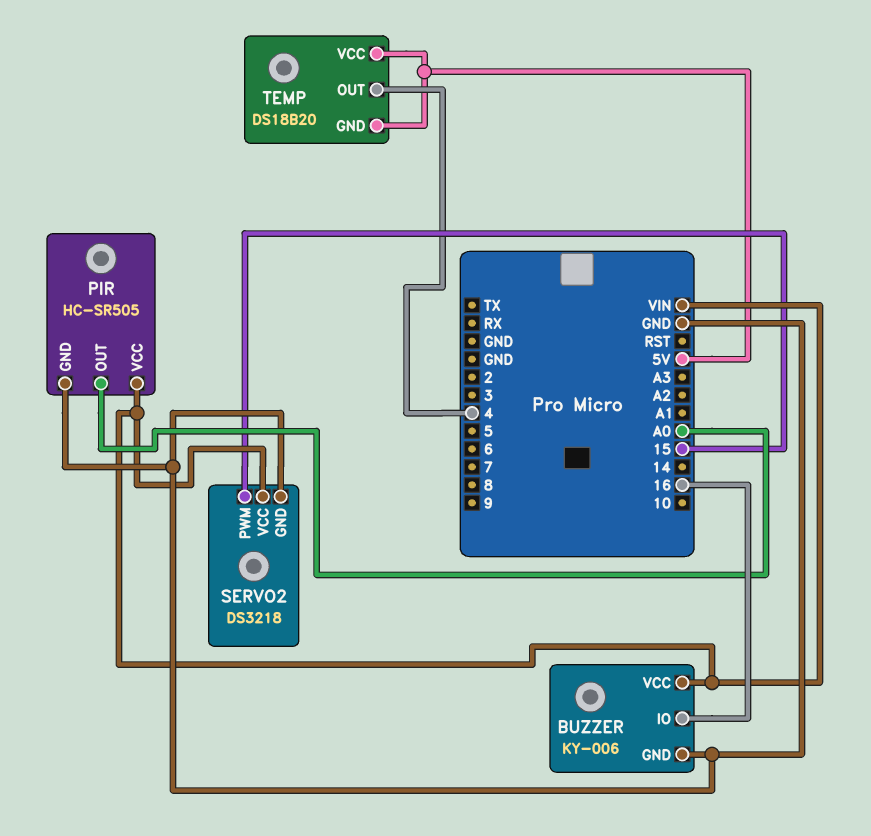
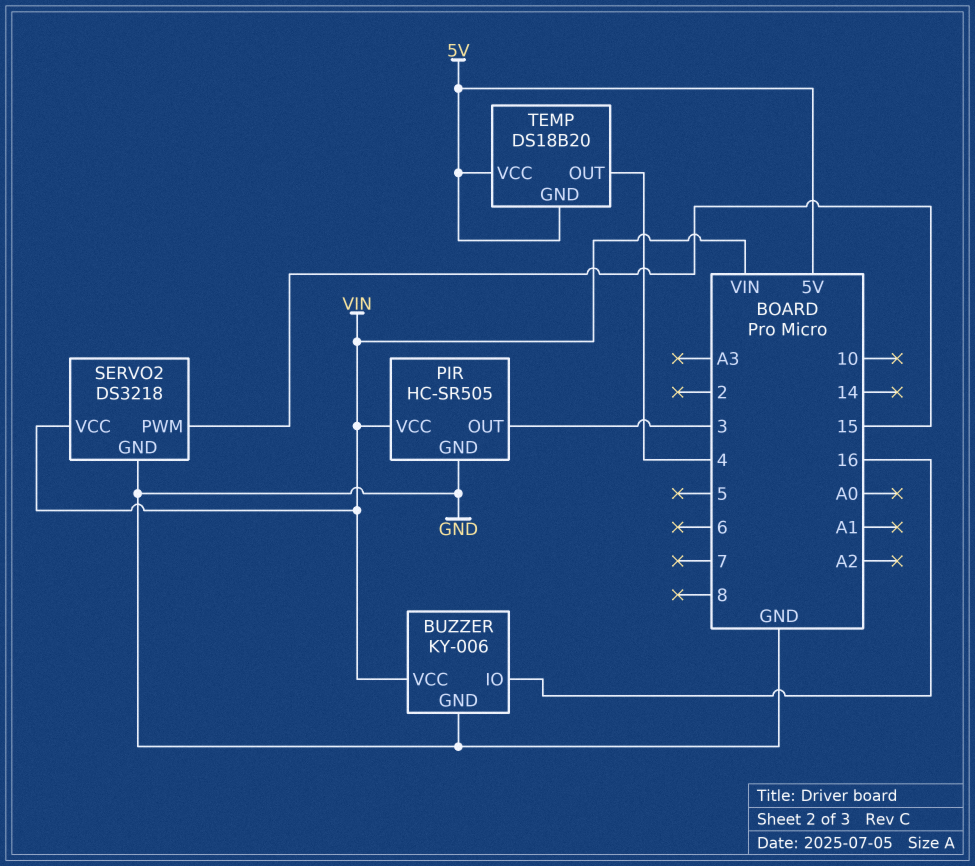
PIR pin OUT: A0 -> 3

